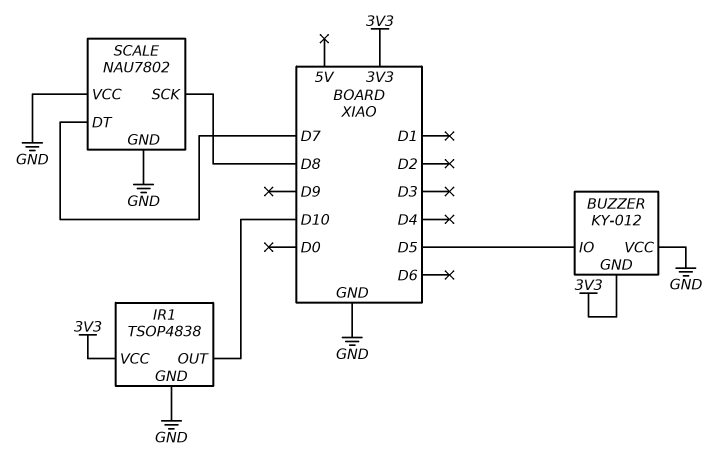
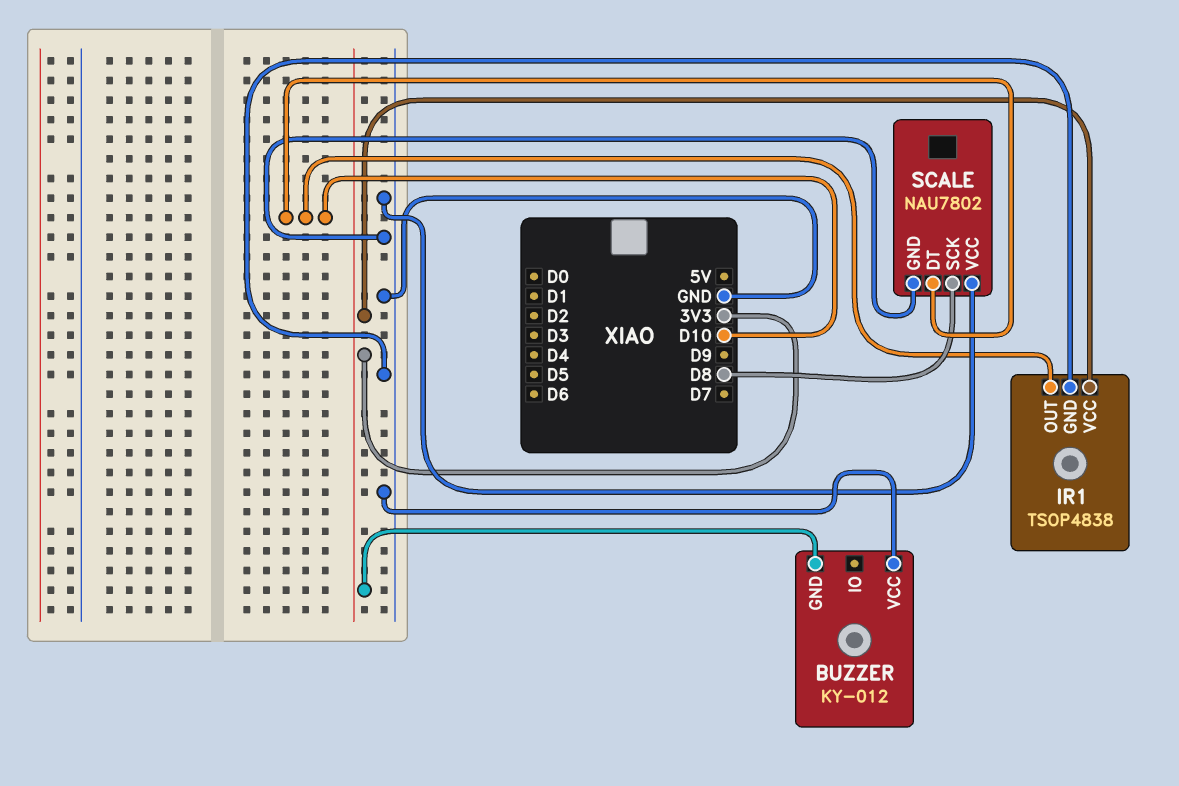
BUZZER pin IO: D5 -> none
SCALE pin DT: D7 -> D10

